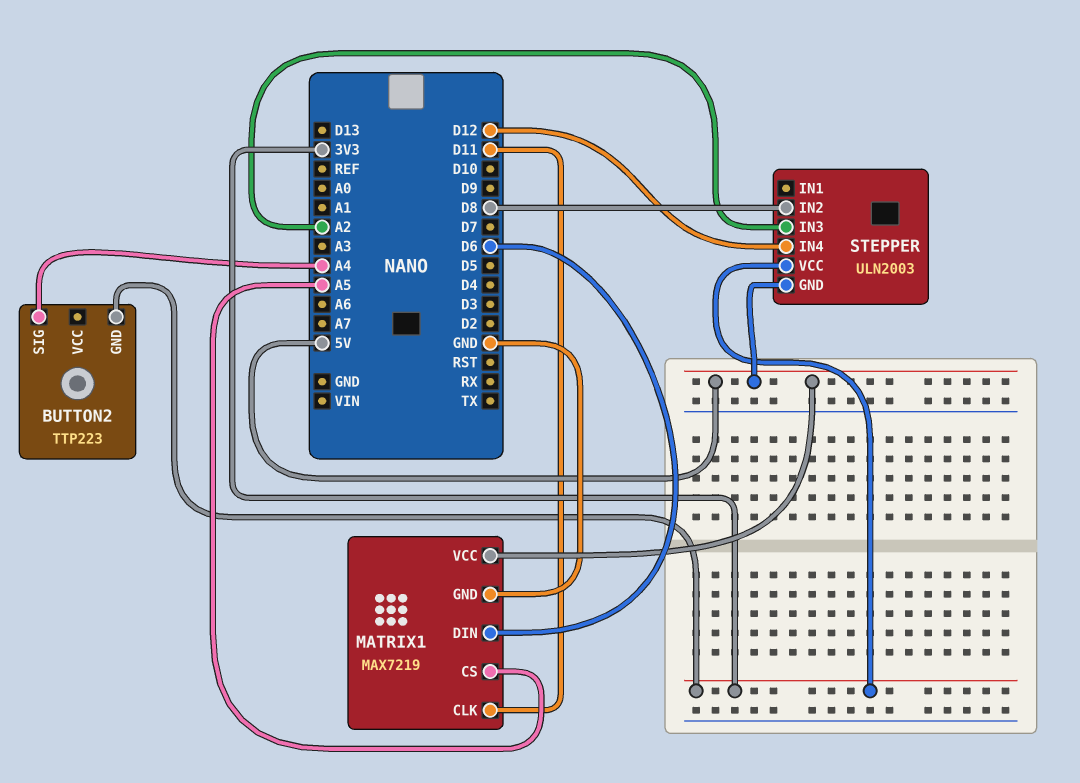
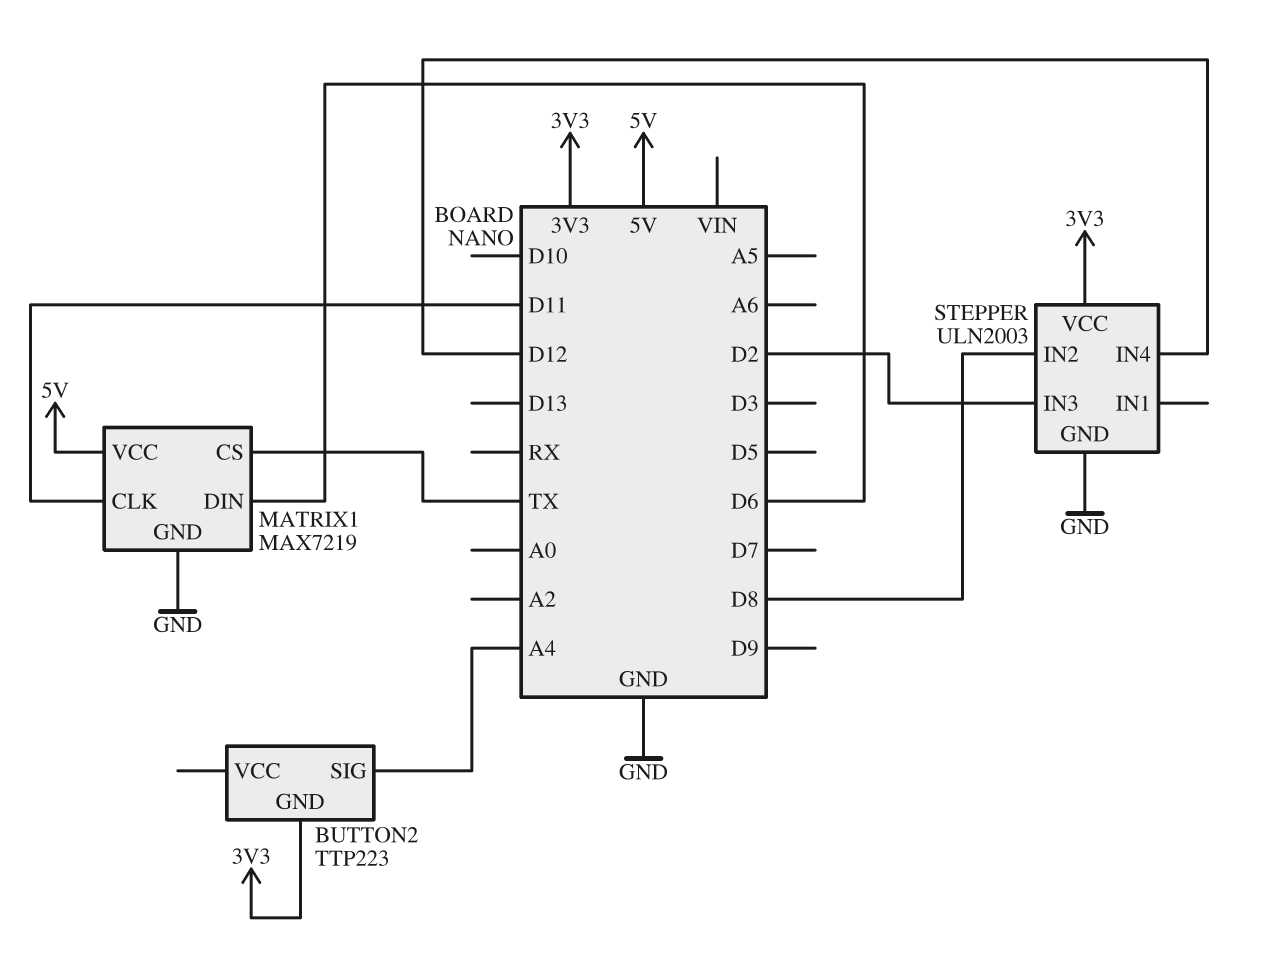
MATRIX1 pin CS: A5 -> TX
STEPPER pin GND: 5V -> GND
STEPPER pin IN3: A2 -> D2

